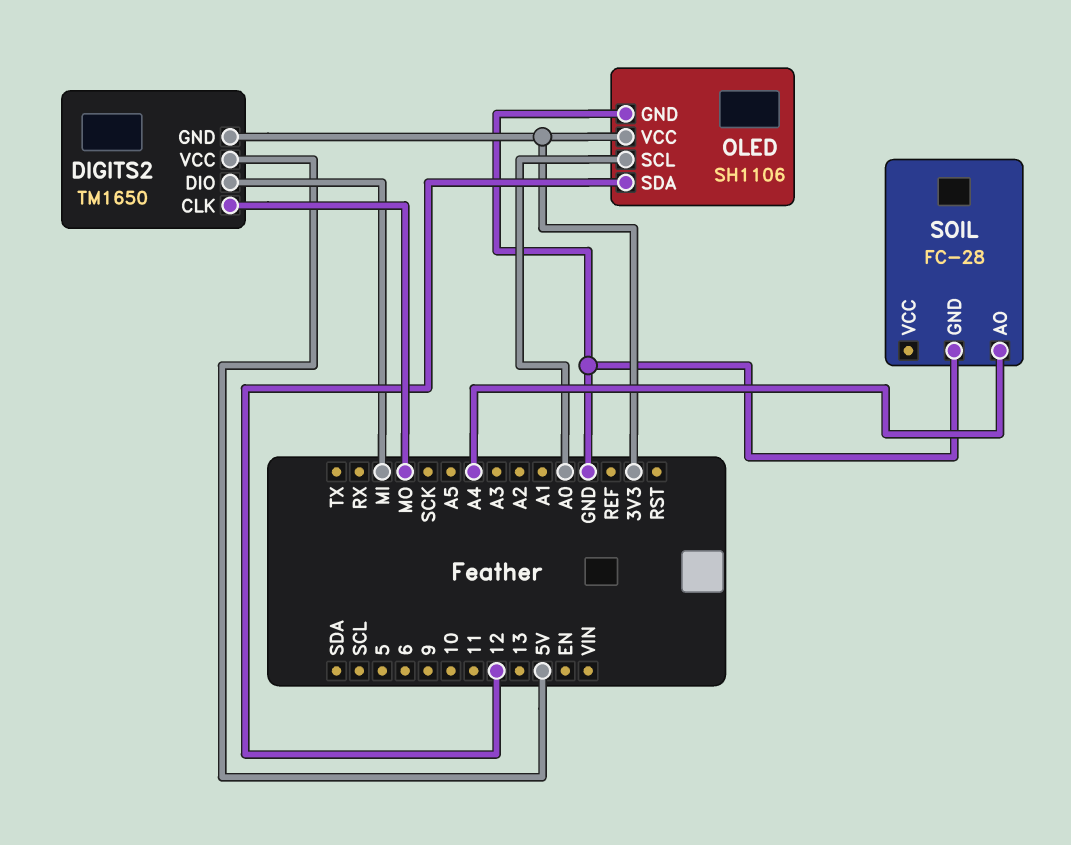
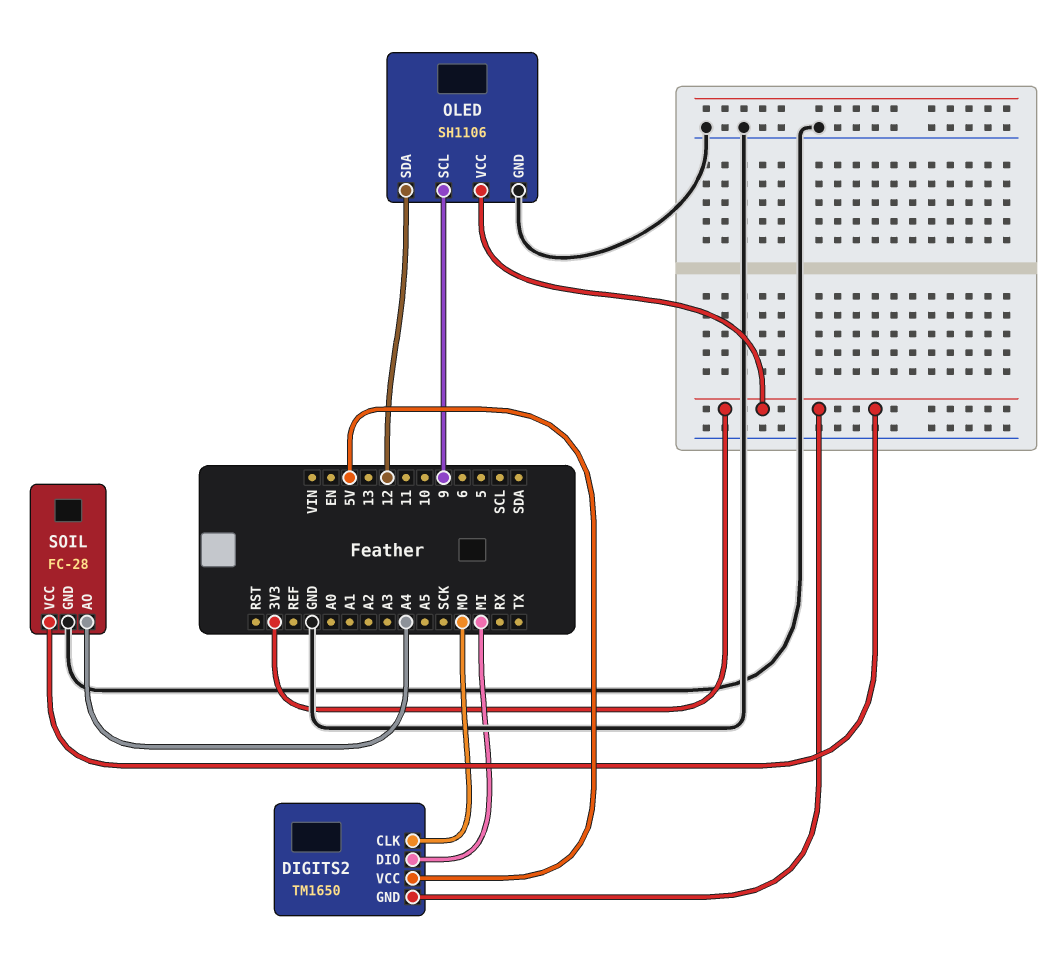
OLED pin SCL: A0 -> 9
SOIL pin VCC: none -> 3V3

